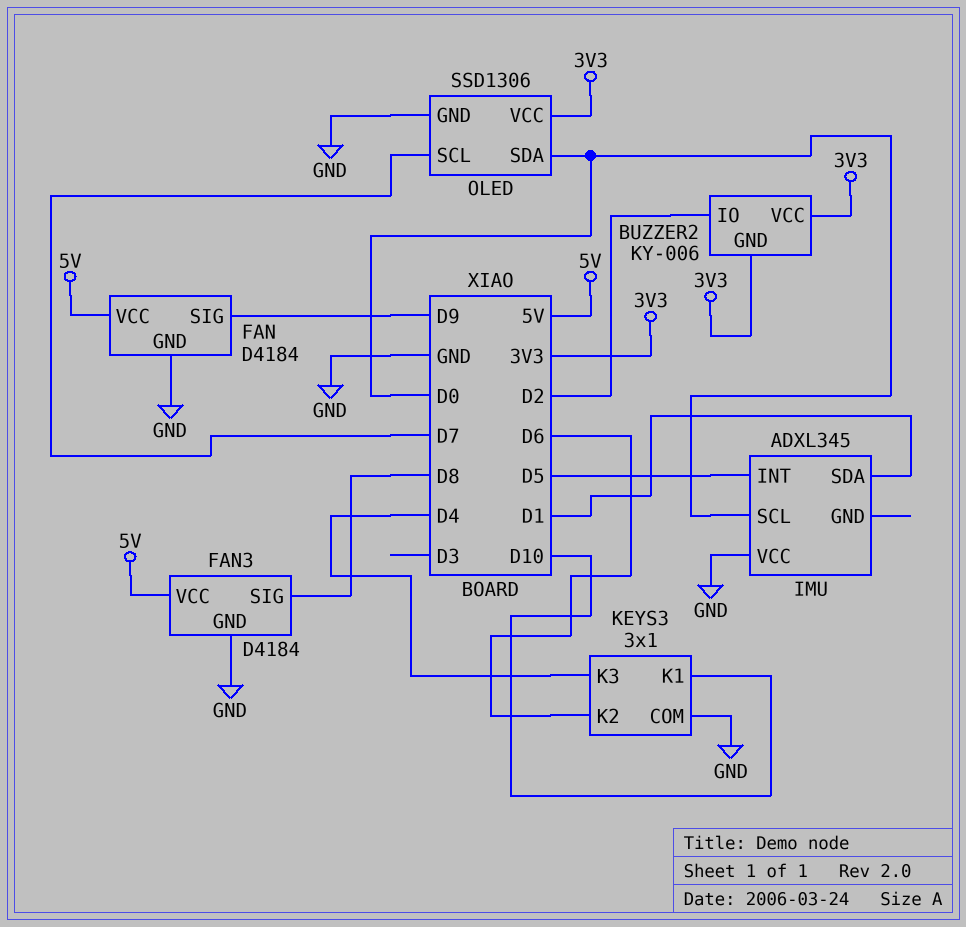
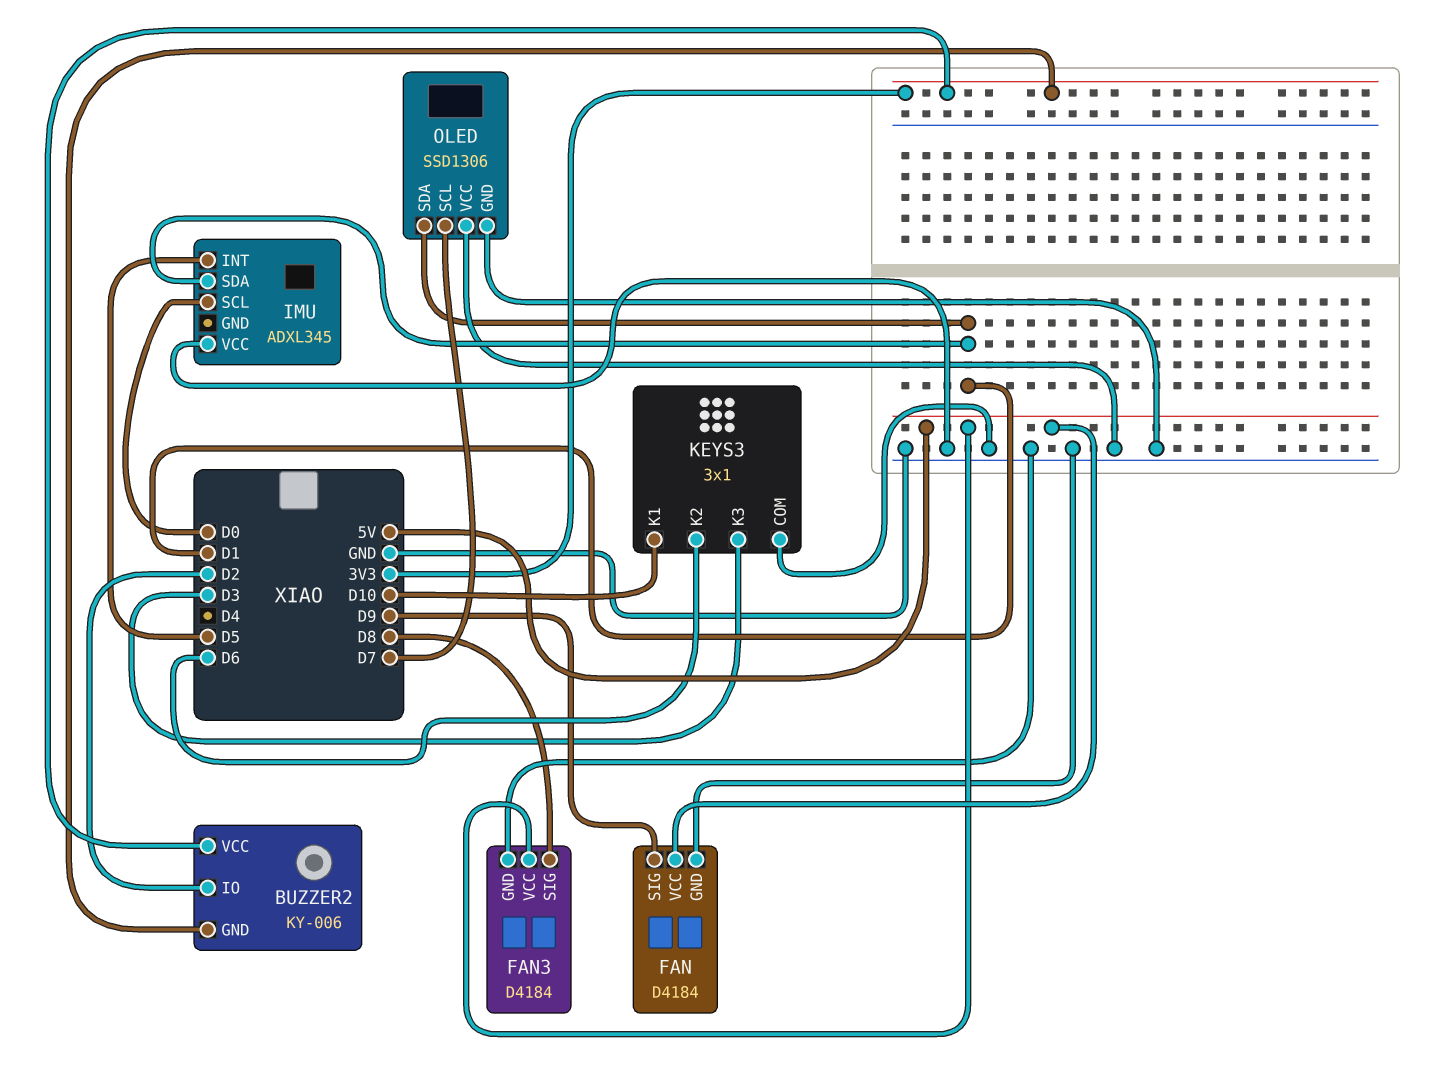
KEYS3 pin K3: D4 -> D3
OLED pin SDA: D0 -> D1
OLED pin VCC: 3V3 -> GND

